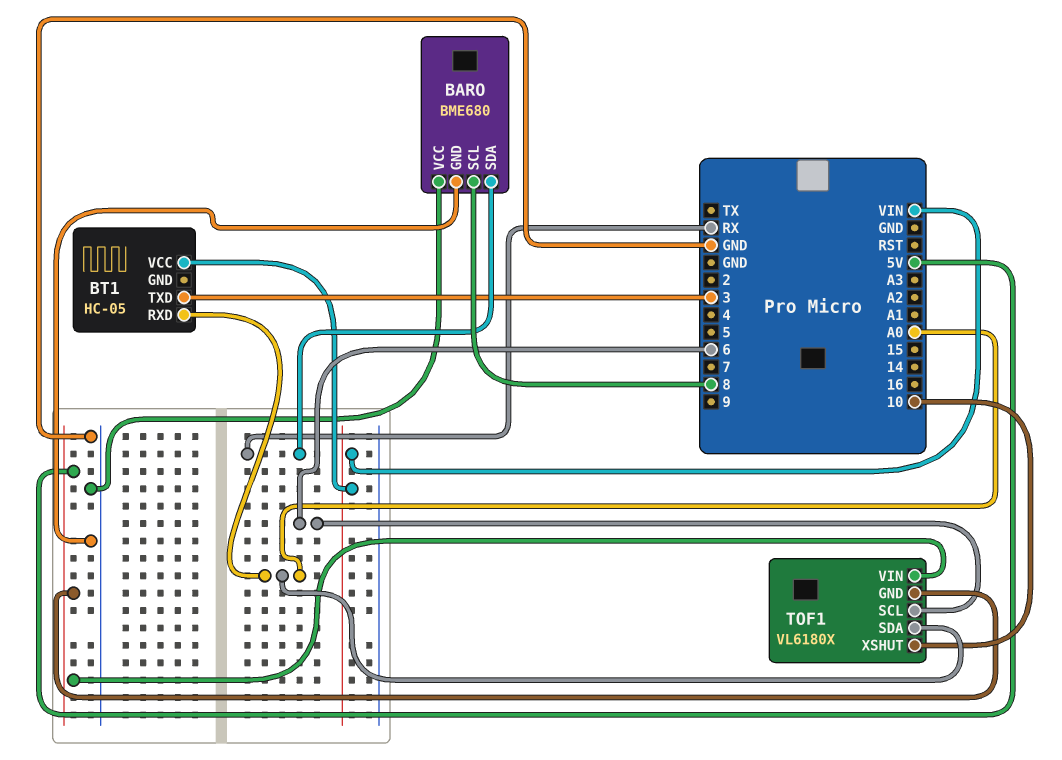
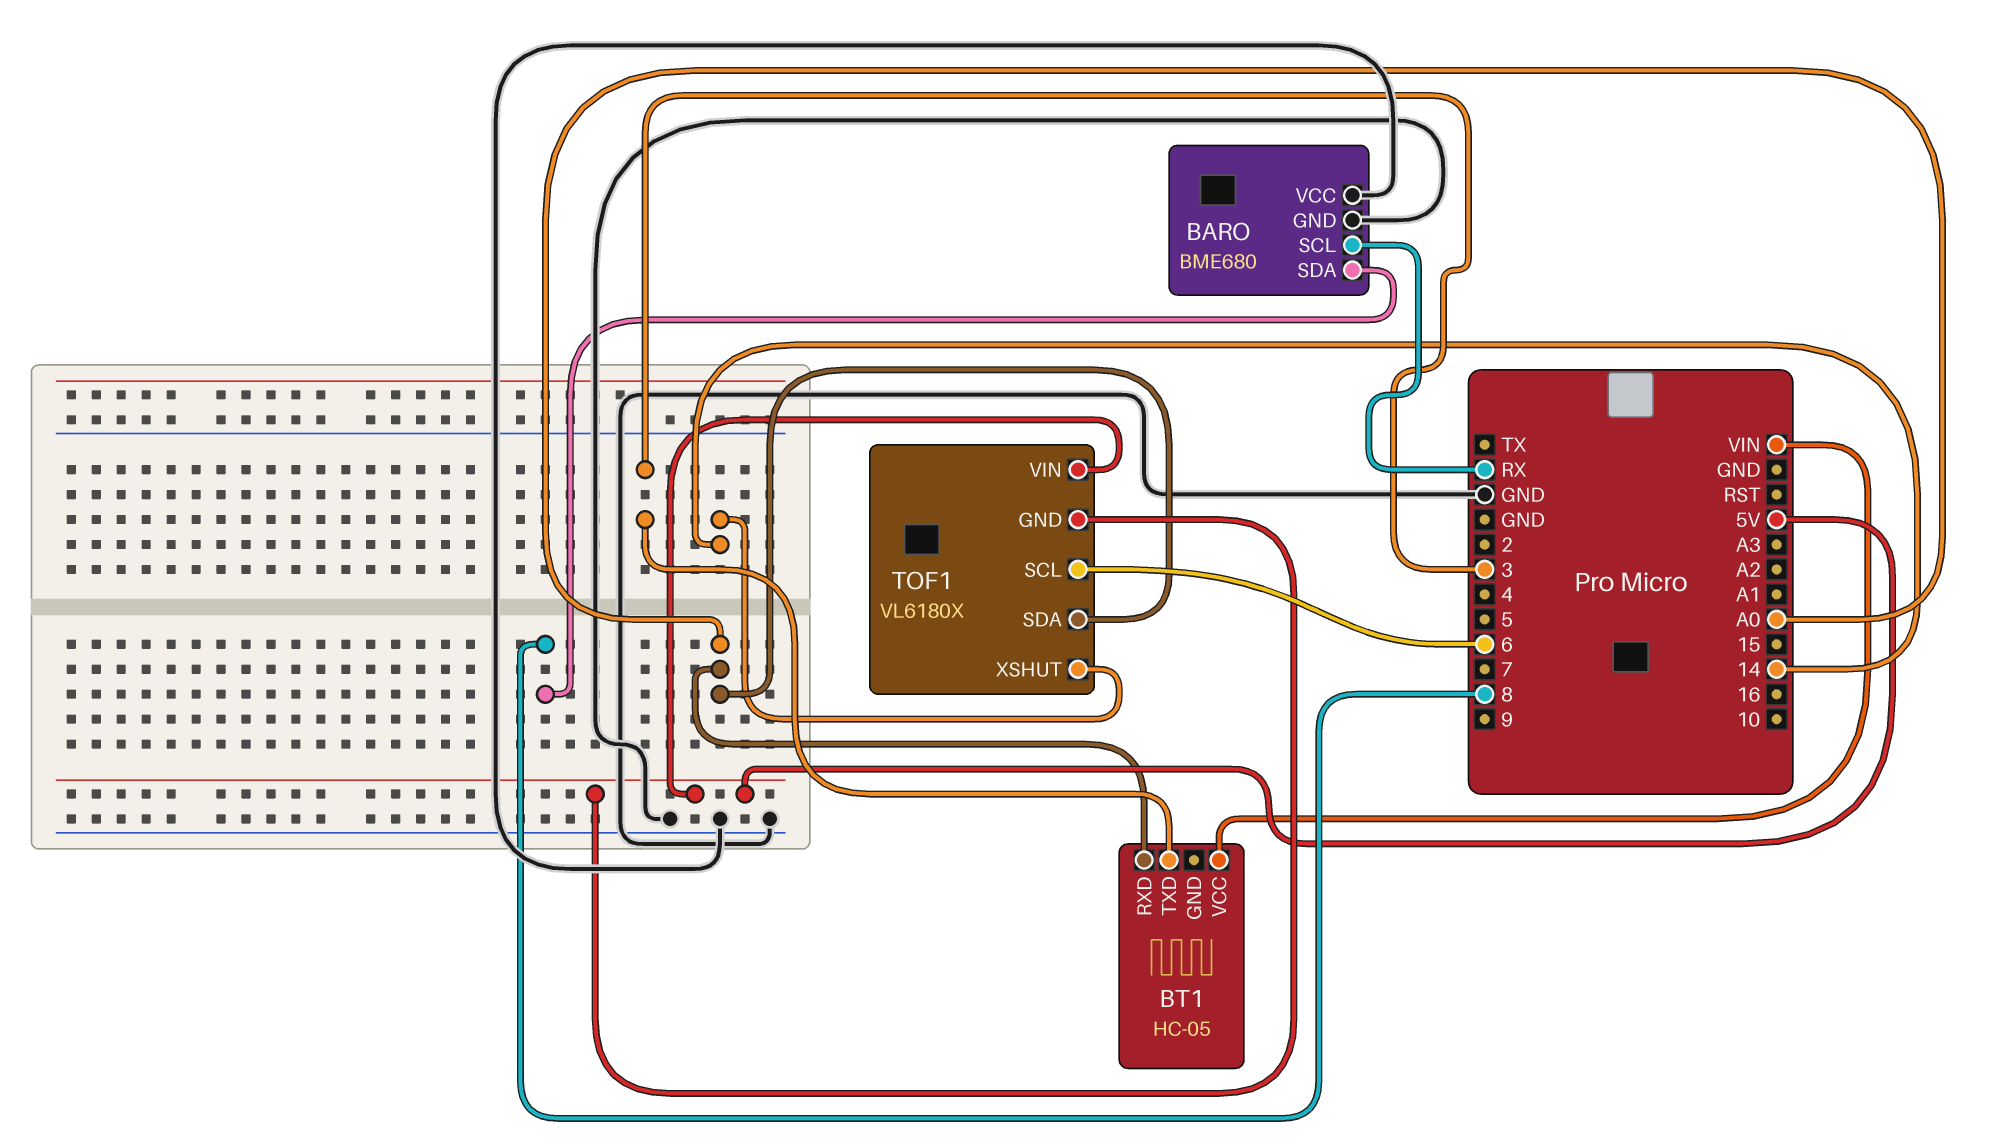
BARO pin SCL: 8 -> RX
BARO pin SDA: RX -> 8
TOF1 pin XSHUT: 10 -> 14

